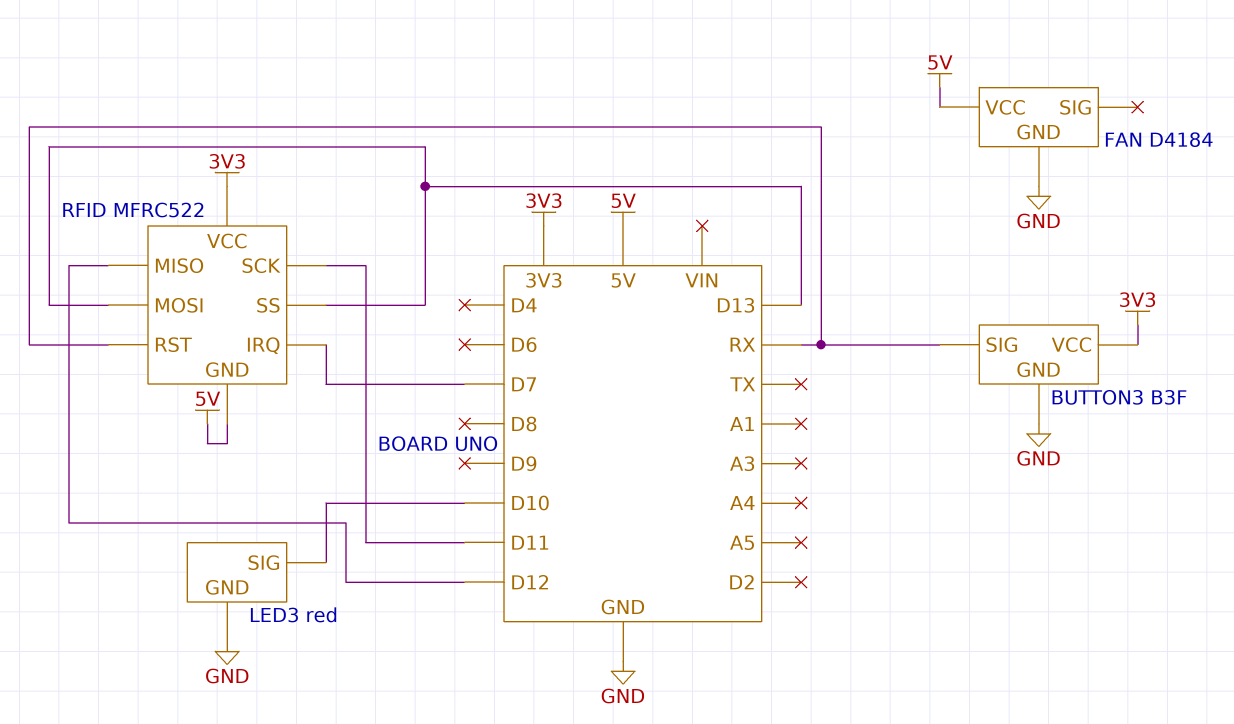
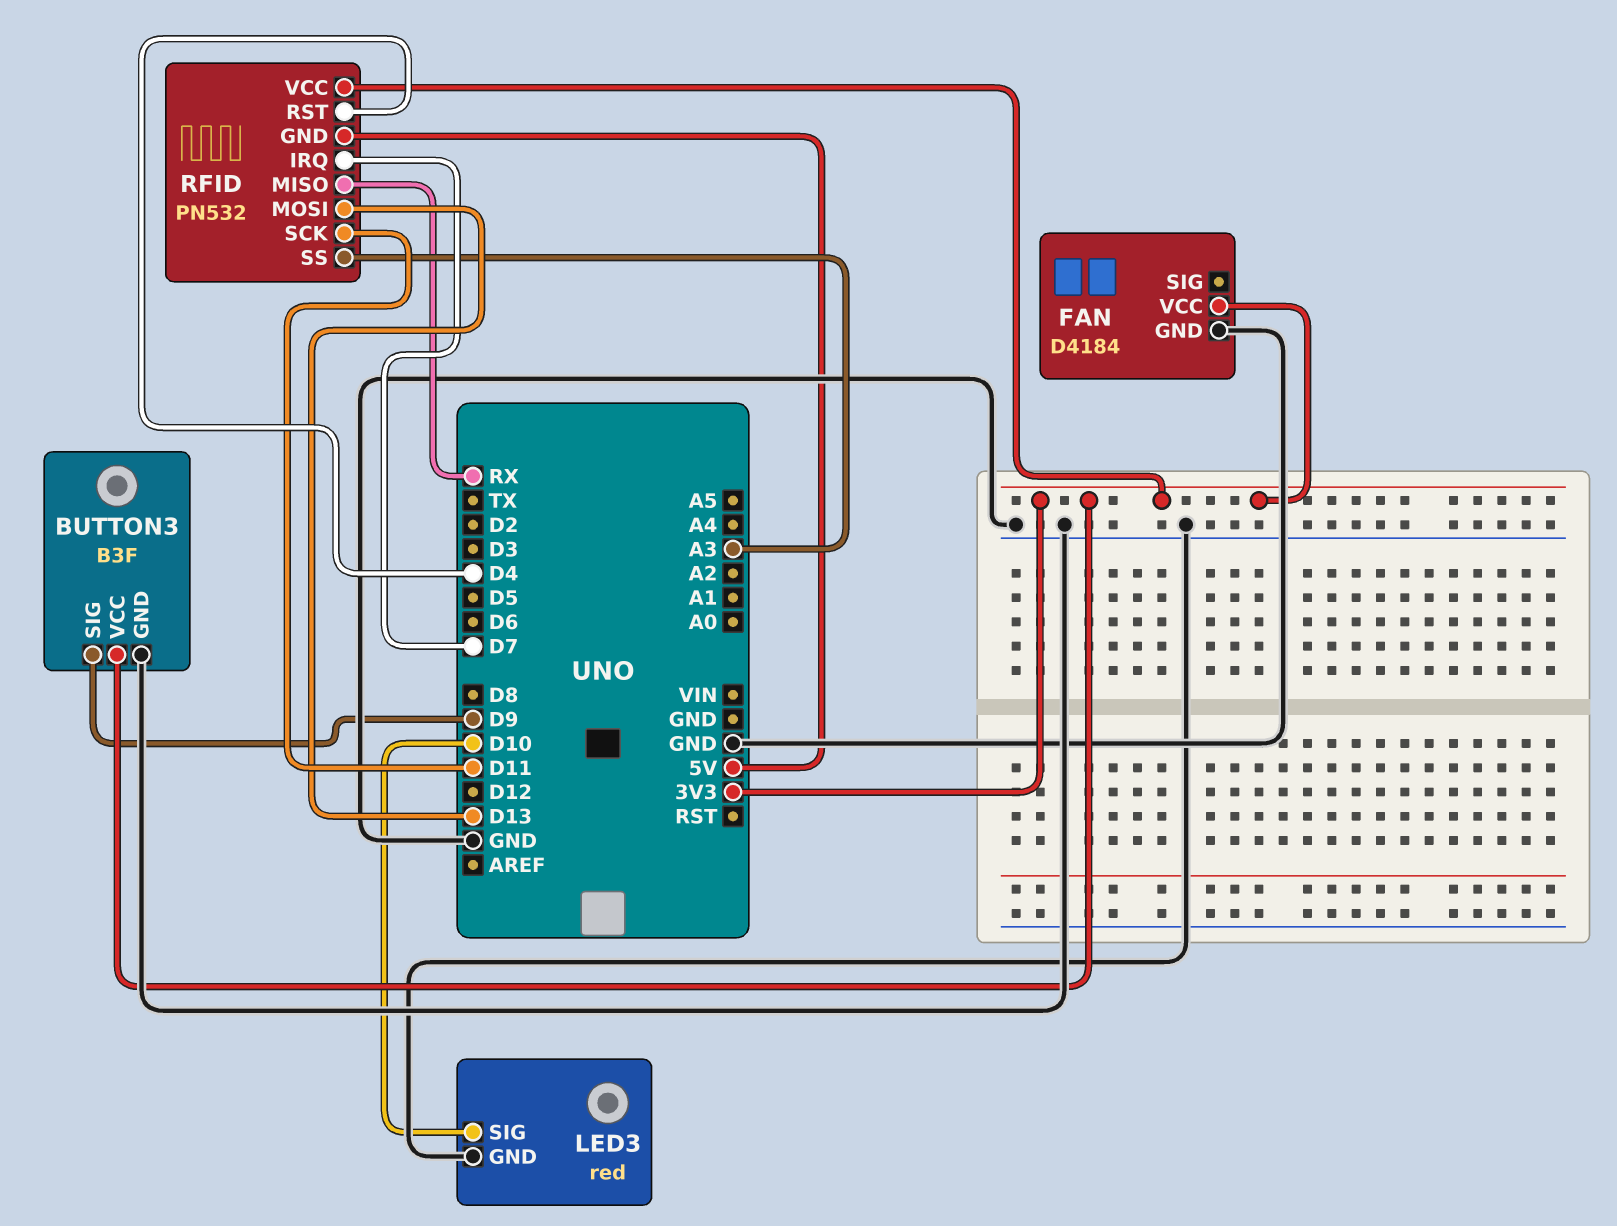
BUTTON3 pin SIG: RX -> D9
FAN pin VCC: 5V -> 3V3
RFID: MFRC522 -> PN532
RFID pin MISO: D12 -> RX
RFID pin RST: RX -> D4
RFID pin SS: D13 -> A3

